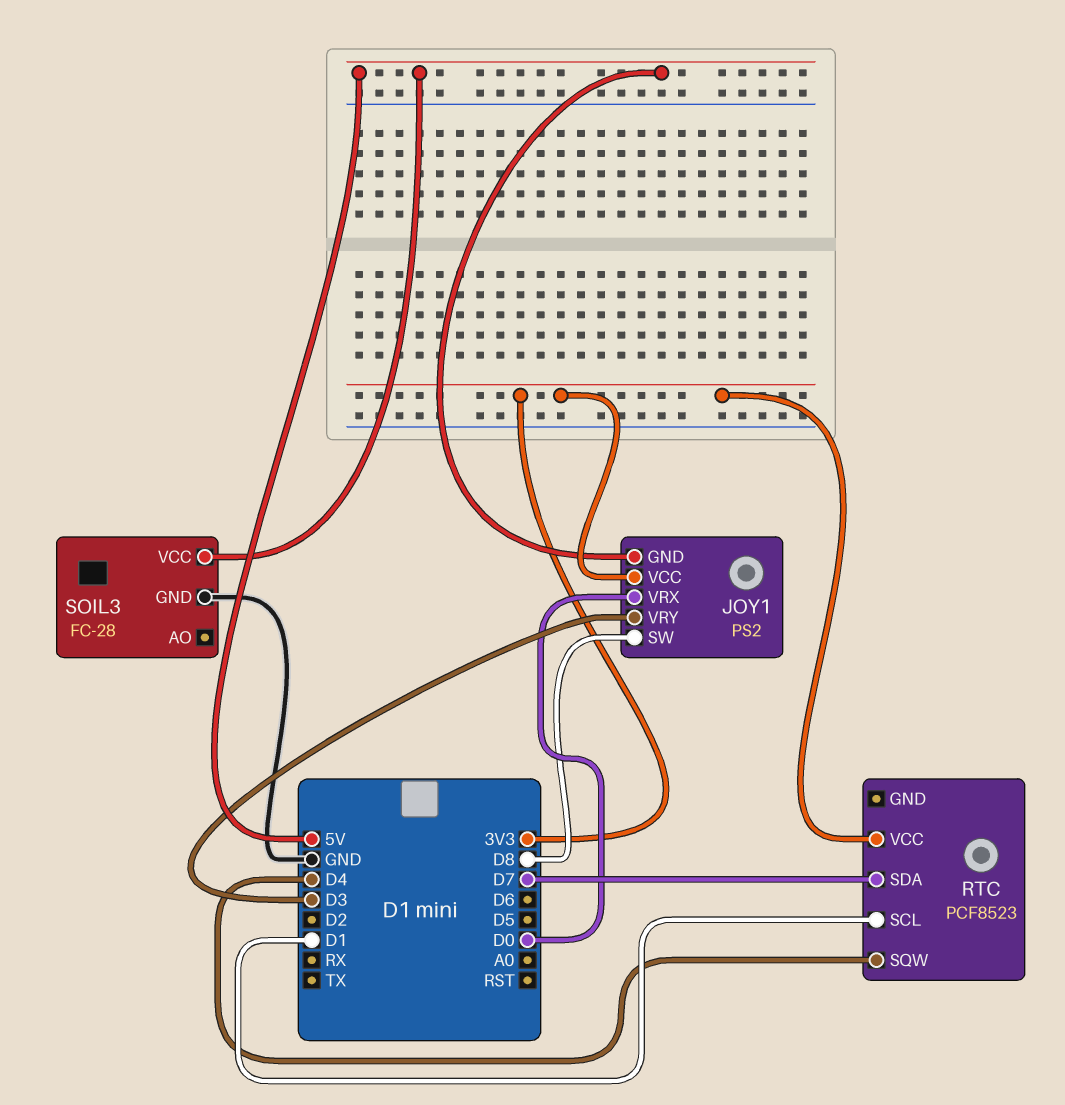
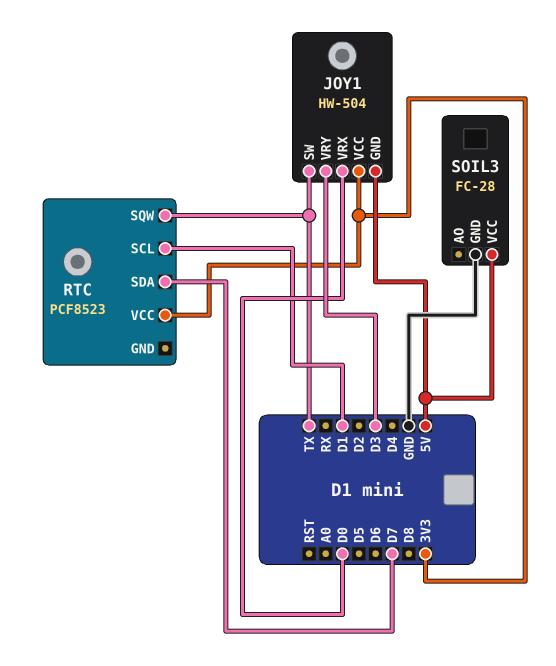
JOY1: PS2 -> HW-504
JOY1 pin SW: D8 -> TX
RTC pin SQW: D4 -> TX

